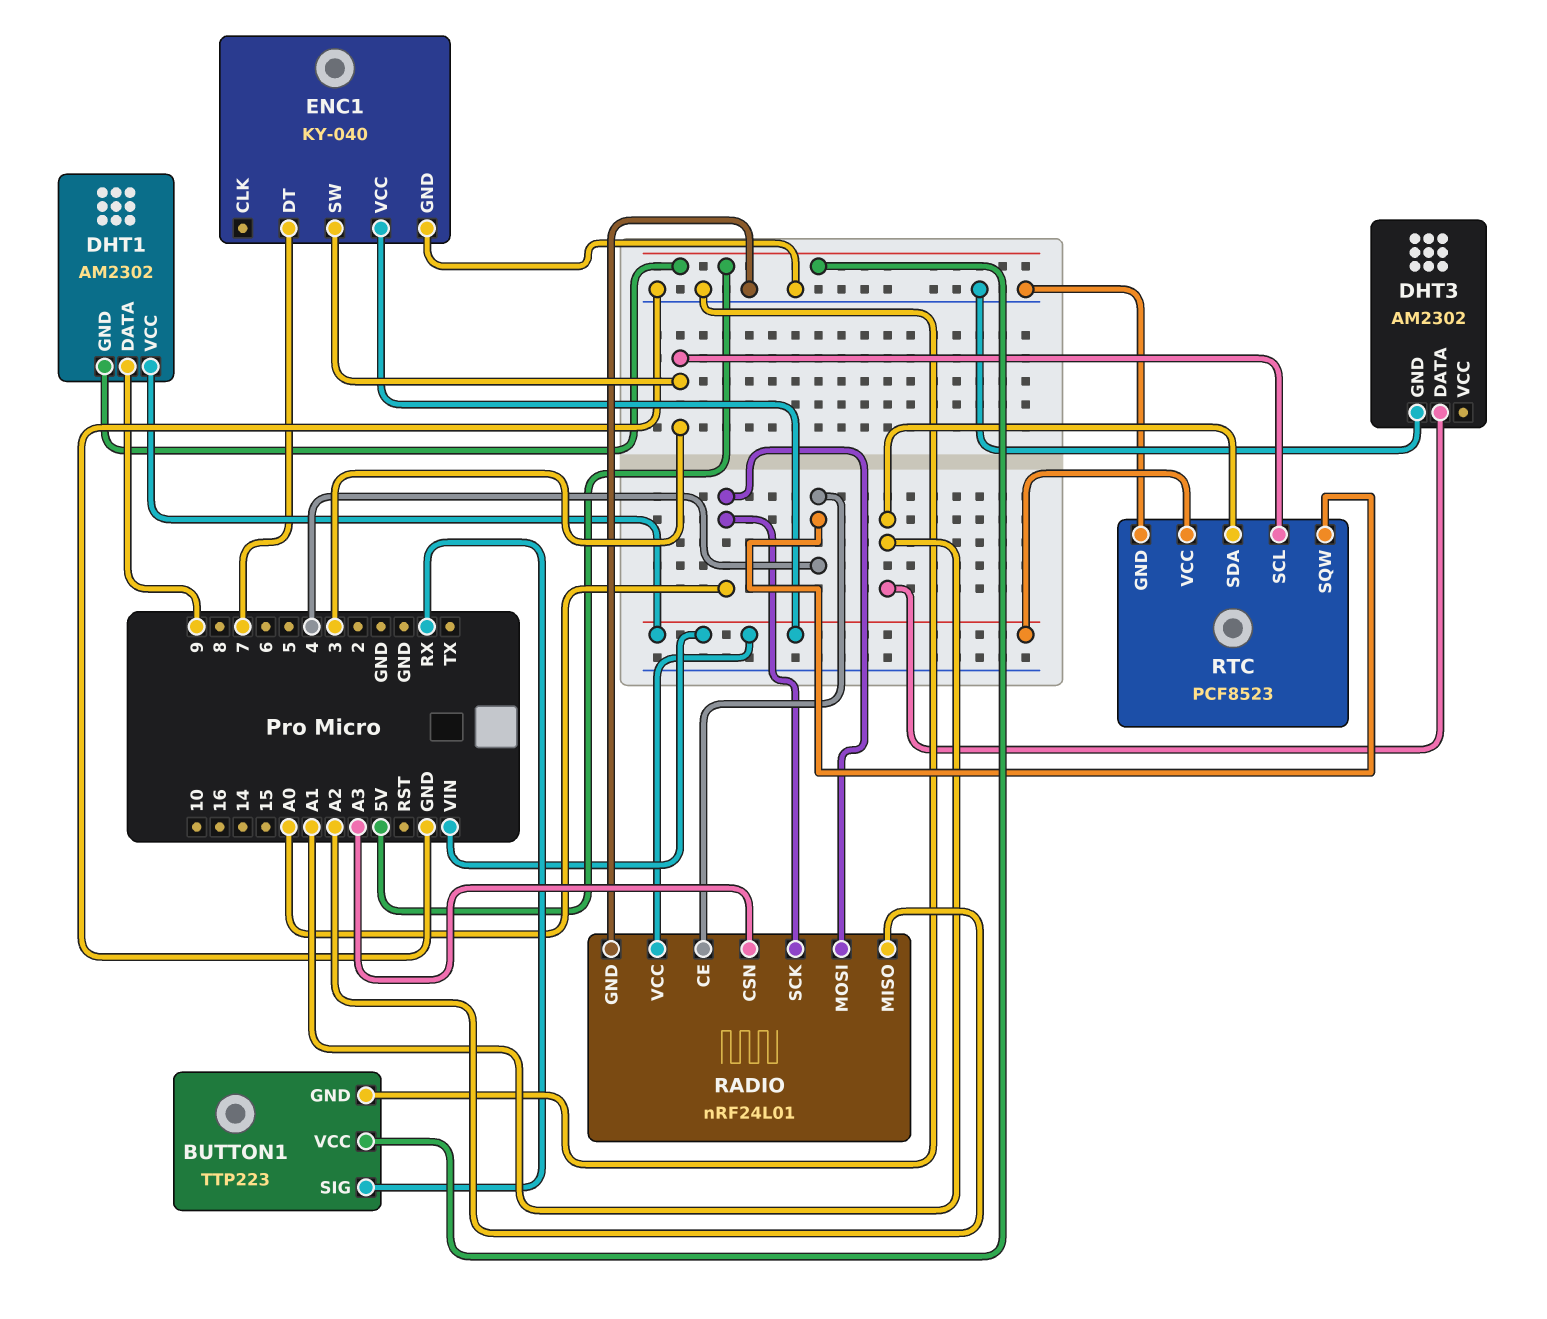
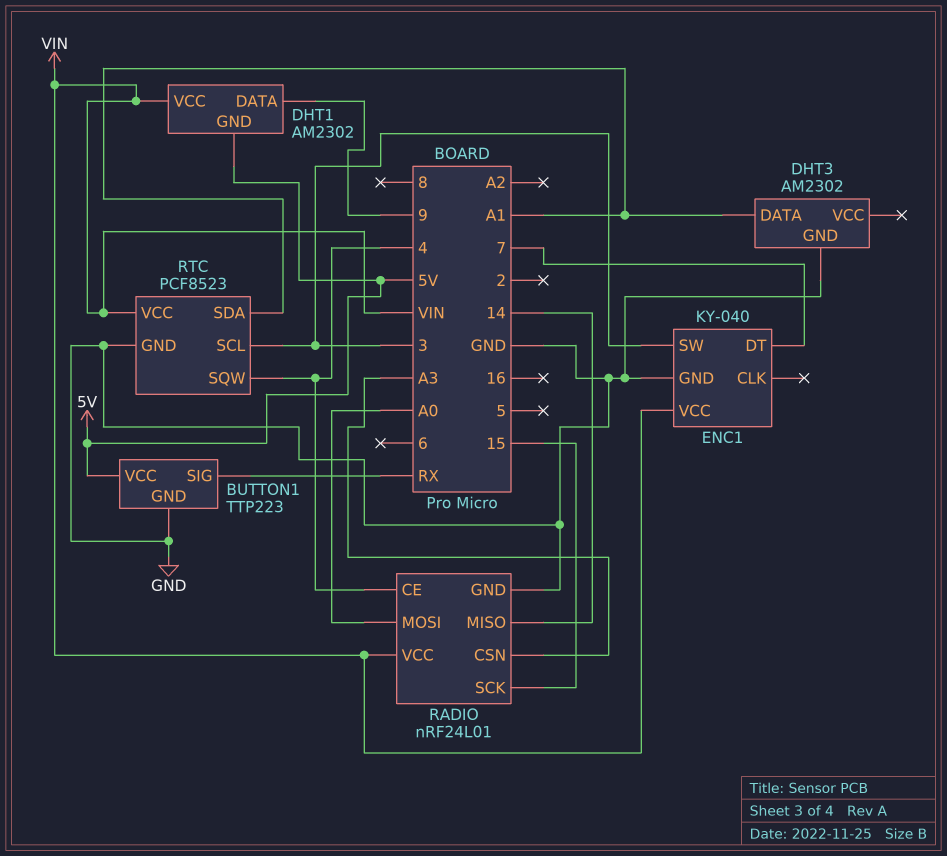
RADIO pin MISO: A2 -> 14
RADIO pin SCK: A0 -> 15

